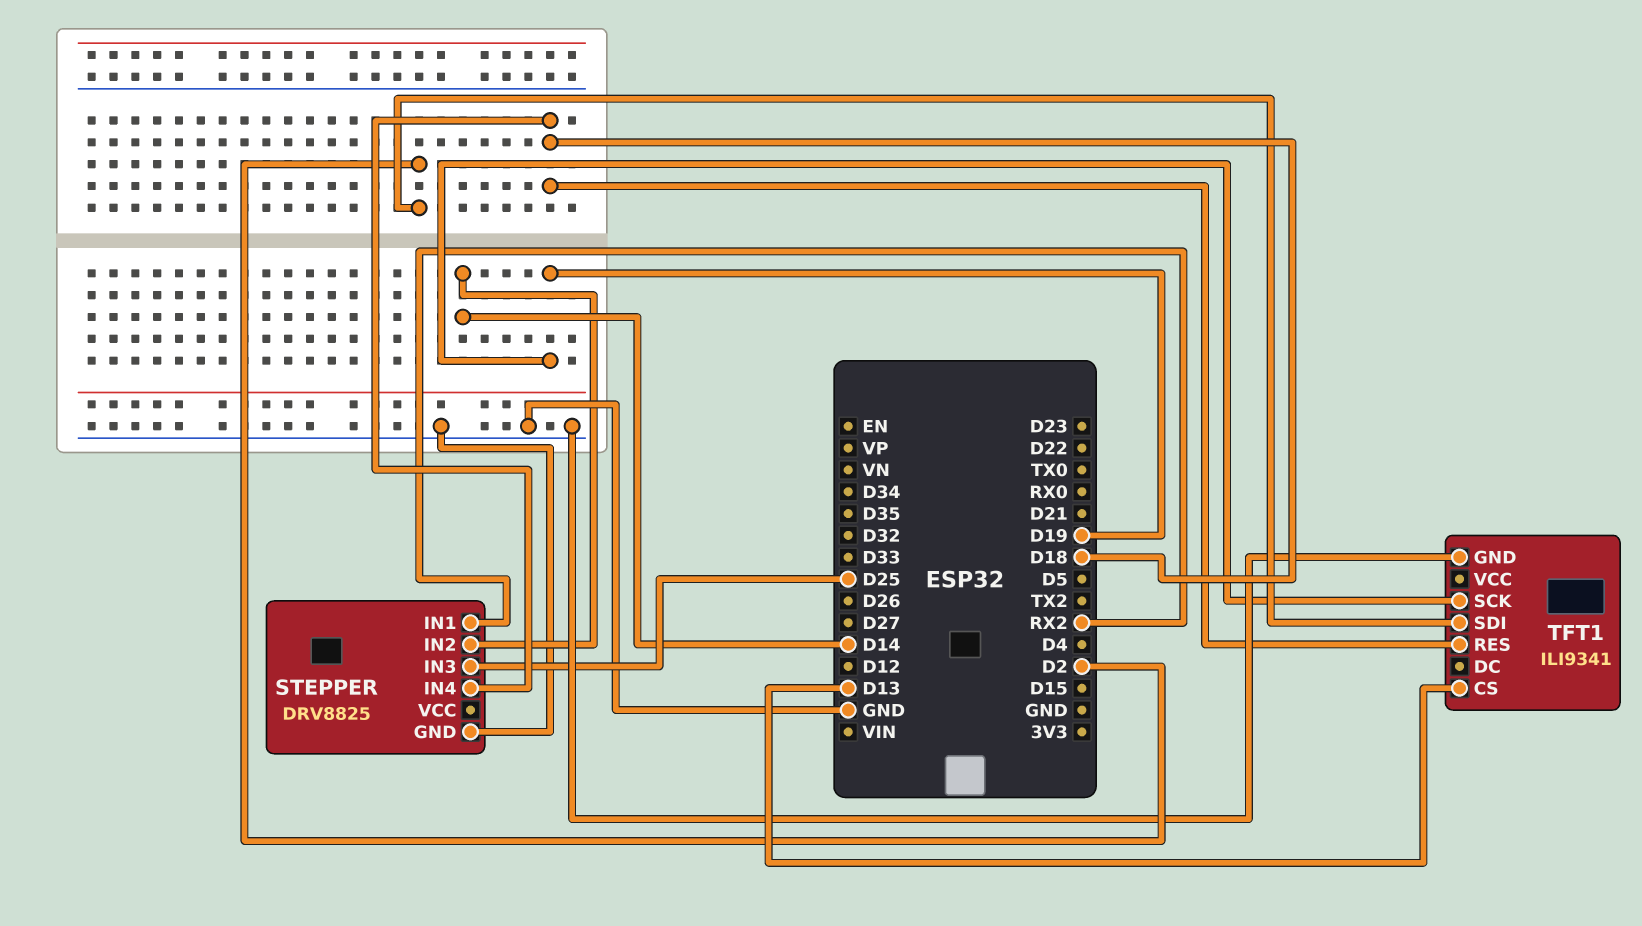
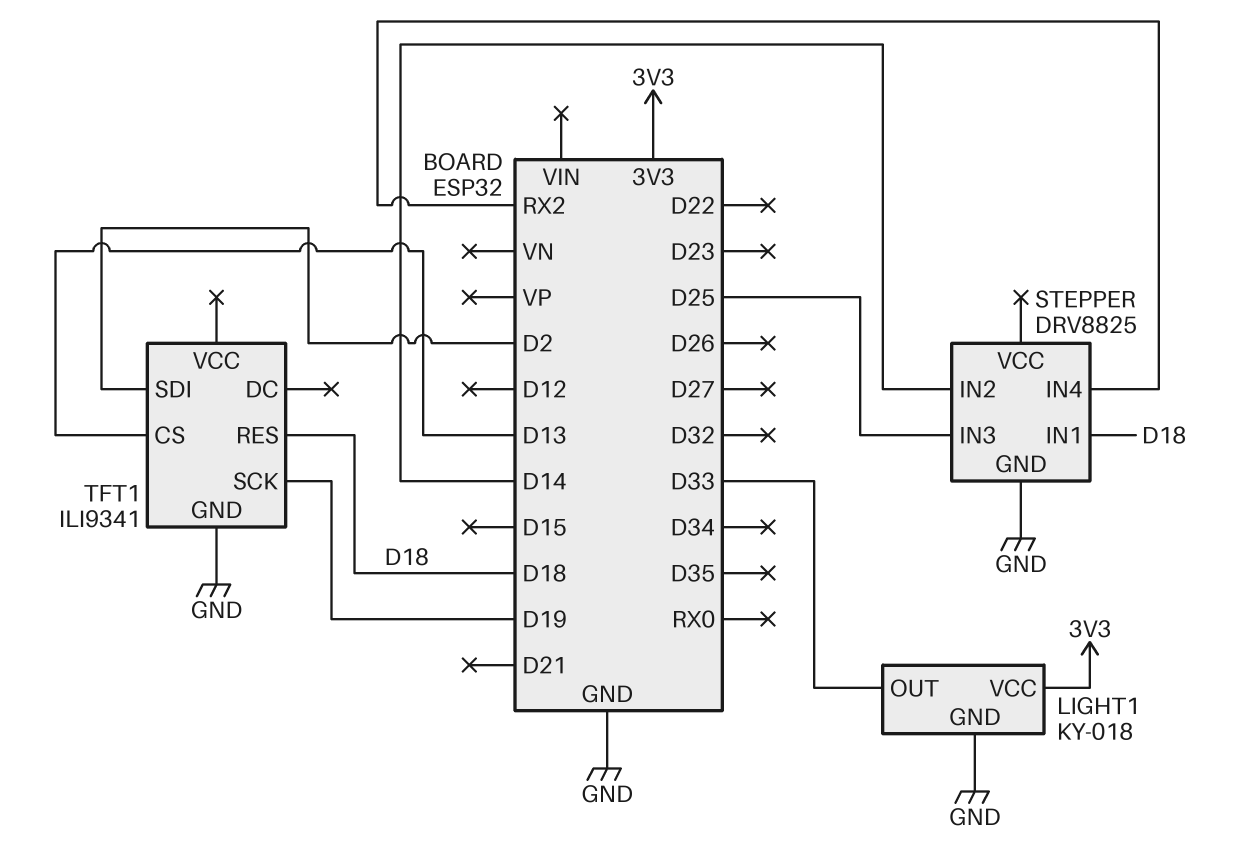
LIGHT1: none -> KY-018
LIGHT1 pin GND: none -> GND
LIGHT1 pin OUT: none -> D33
LIGHT1 pin VCC: none -> 3V3
STEPPER pin IN1: RX2 -> D18
STEPPER pin IN4: D18 -> RX2

